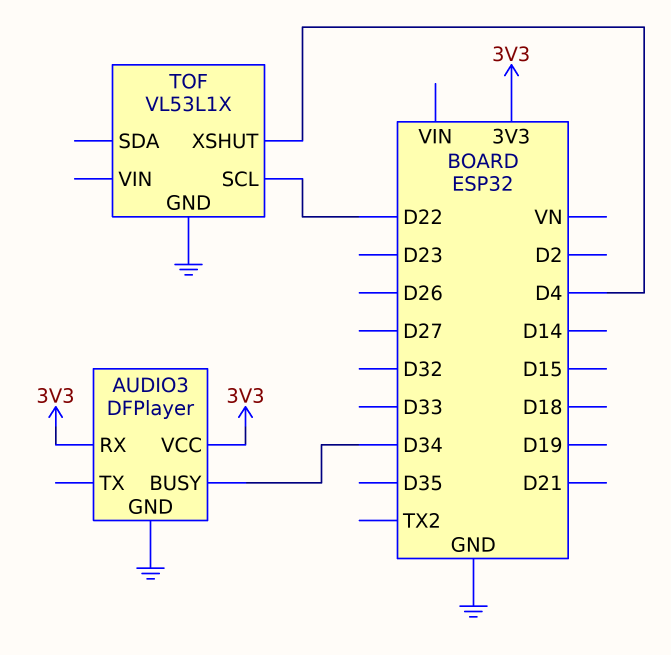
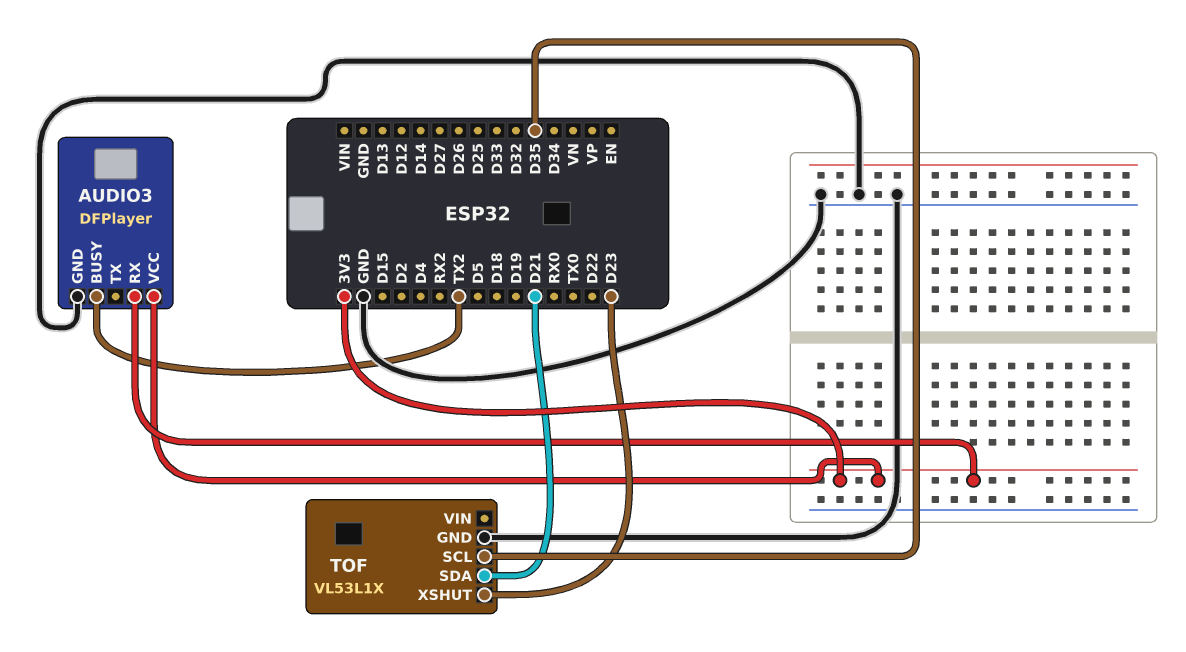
AUDIO3 pin BUSY: D34 -> TX2
TOF pin SCL: D22 -> D35
TOF pin SDA: none -> D21
TOF pin XSHUT: D4 -> D23

